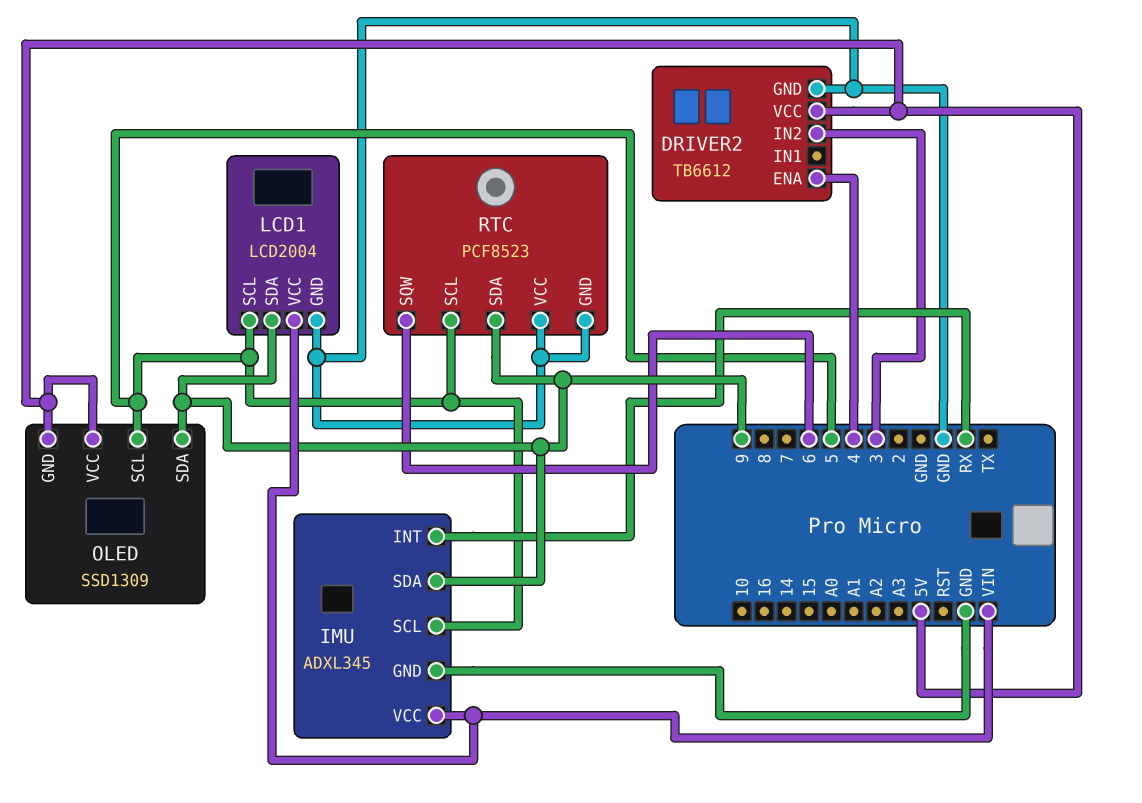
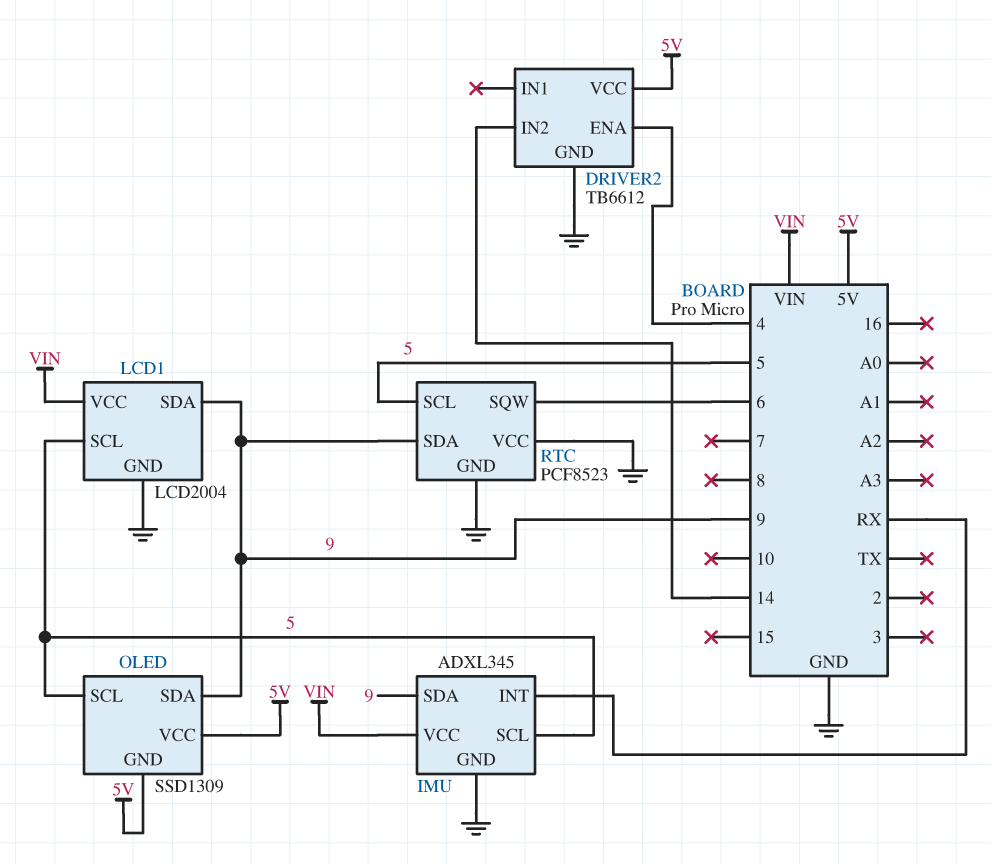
DRIVER2 pin IN2: 3 -> 14

